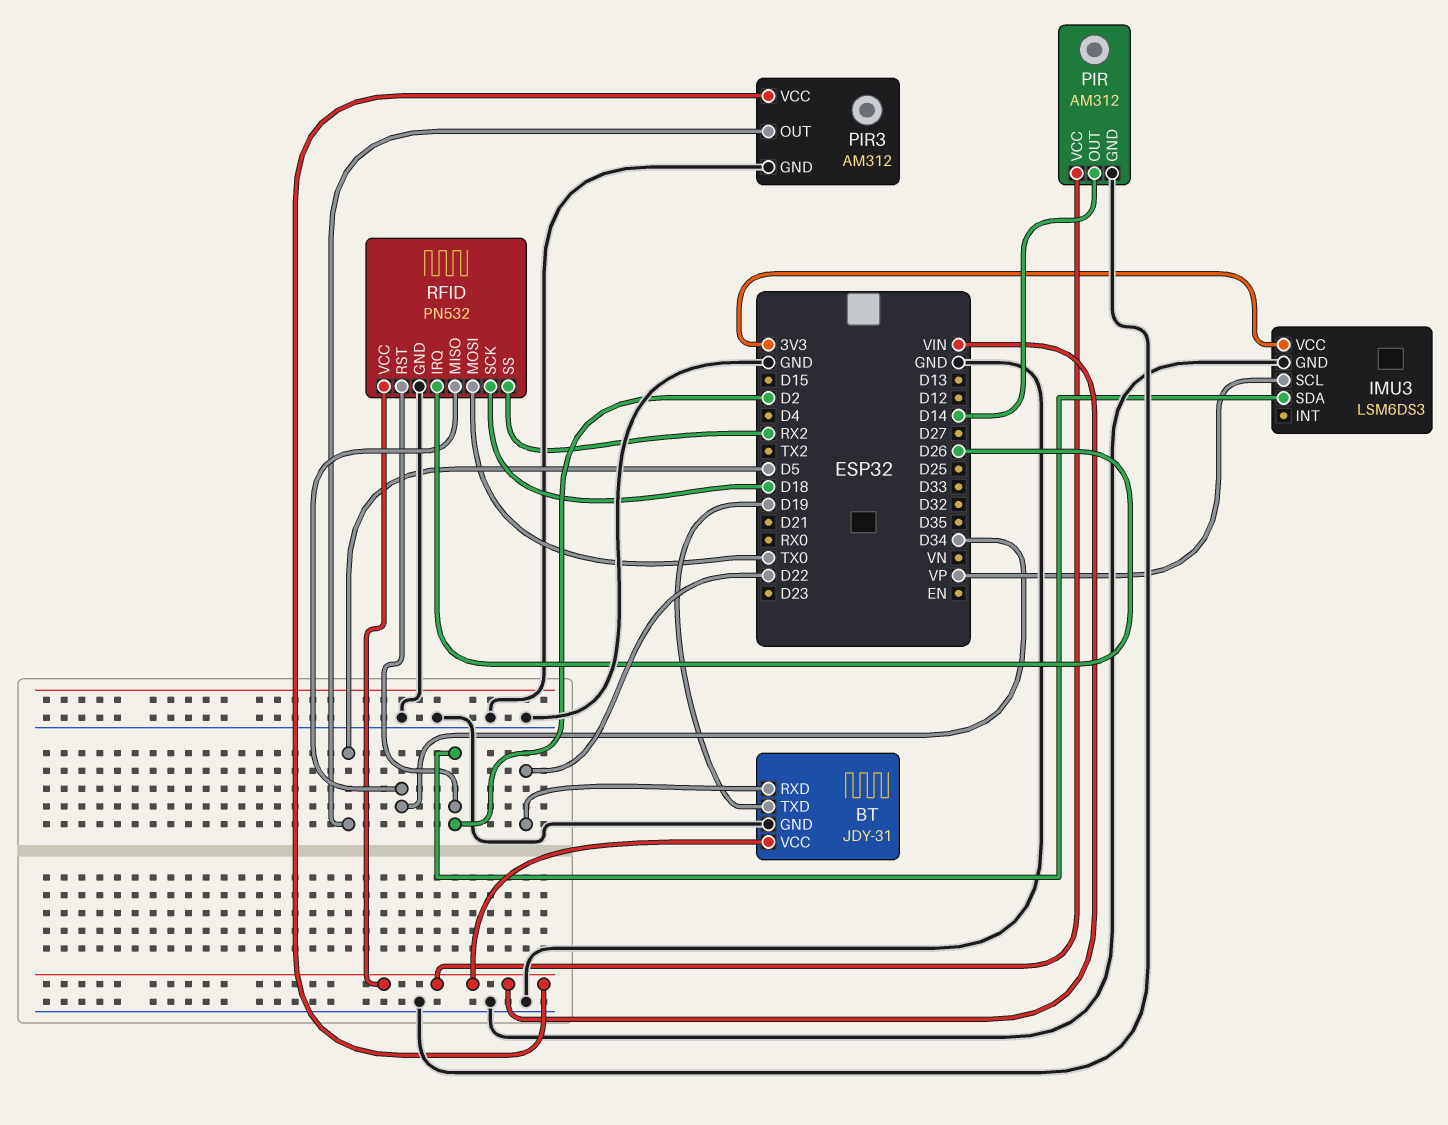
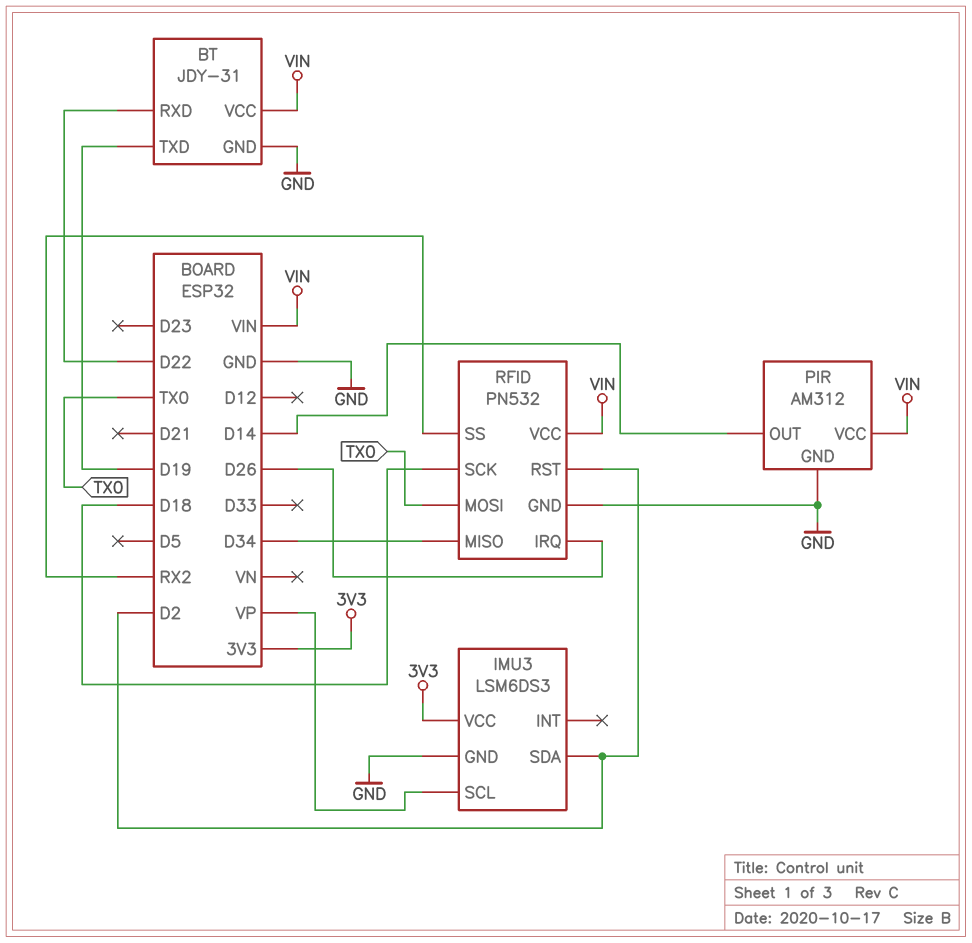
PIR3: AM312 -> none
PIR3 pin GND: GND -> none
PIR3 pin OUT: D5 -> none
PIR3 pin VCC: VIN -> none

